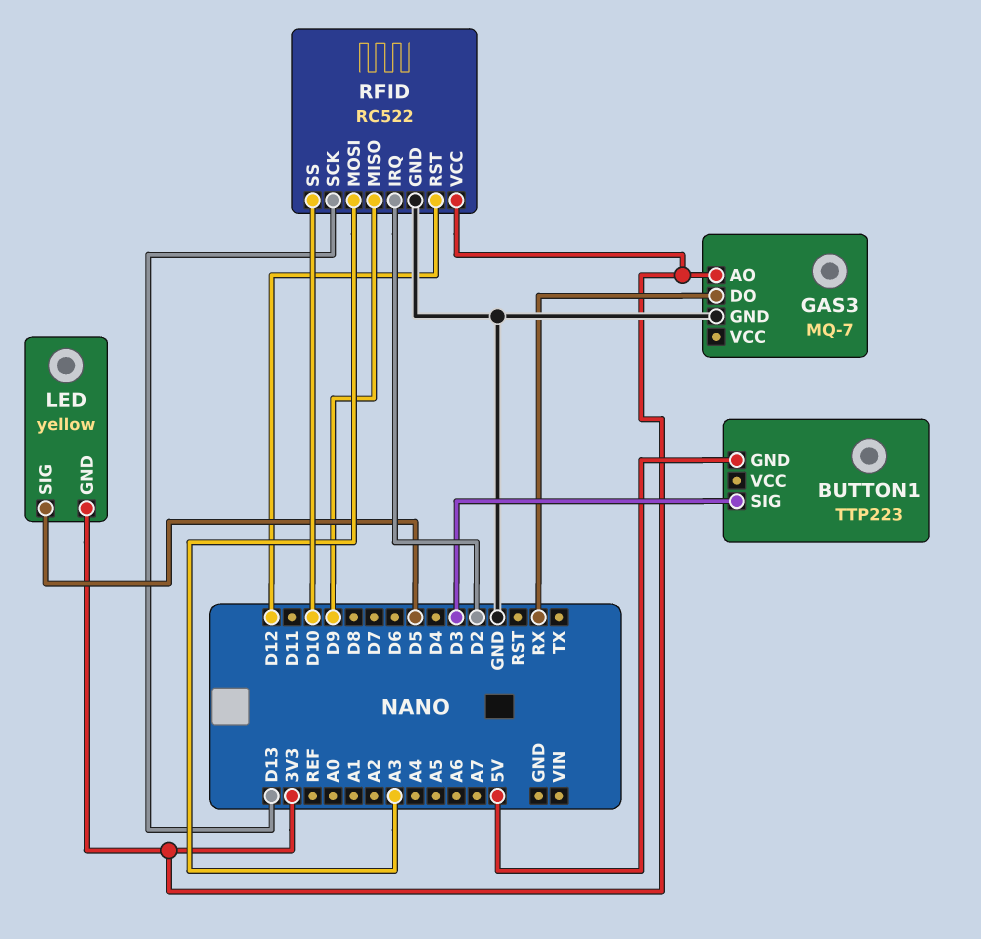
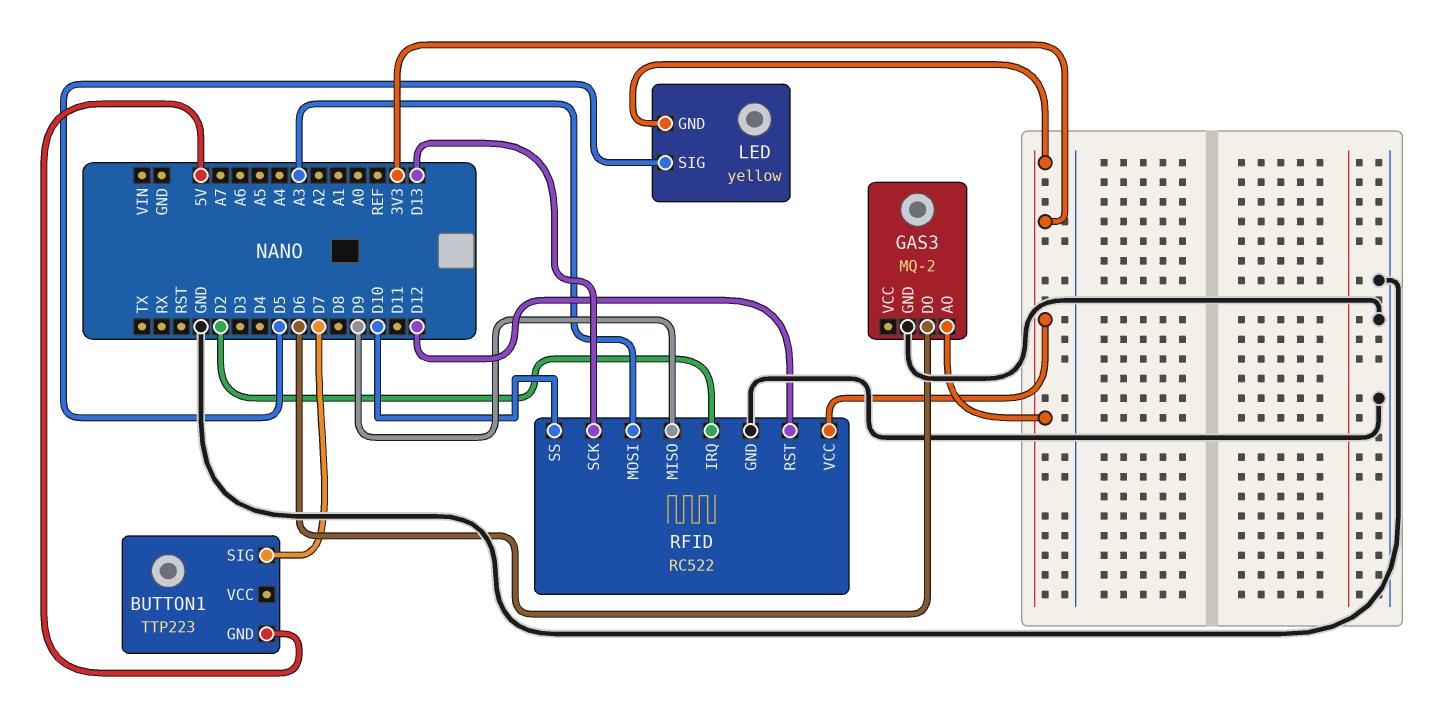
BUTTON1 pin SIG: D3 -> D7
GAS3: MQ-7 -> MQ-2
GAS3 pin DO: RX -> D6

